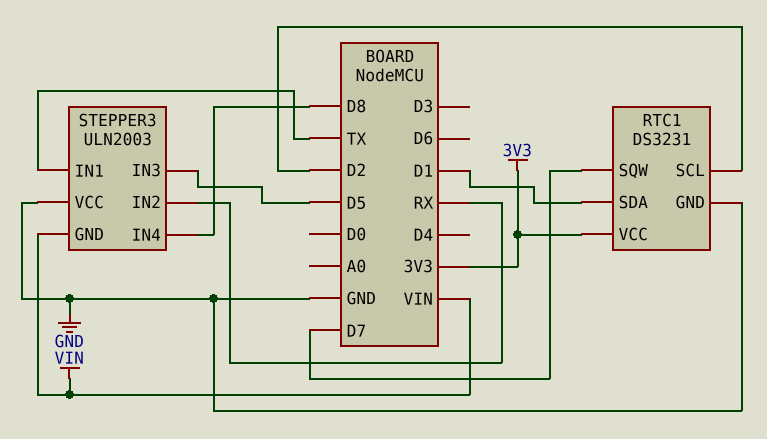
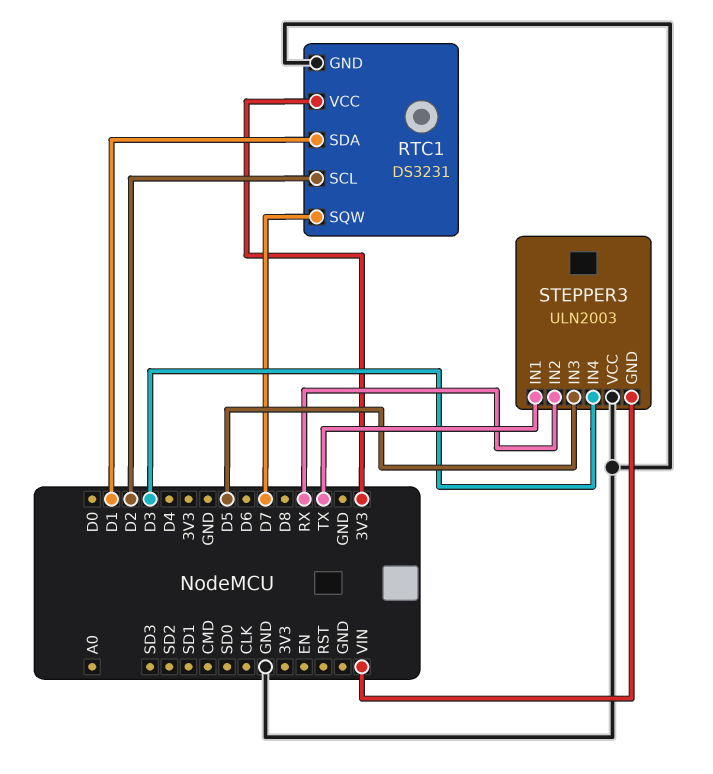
STEPPER3 pin IN4: D8 -> D3

